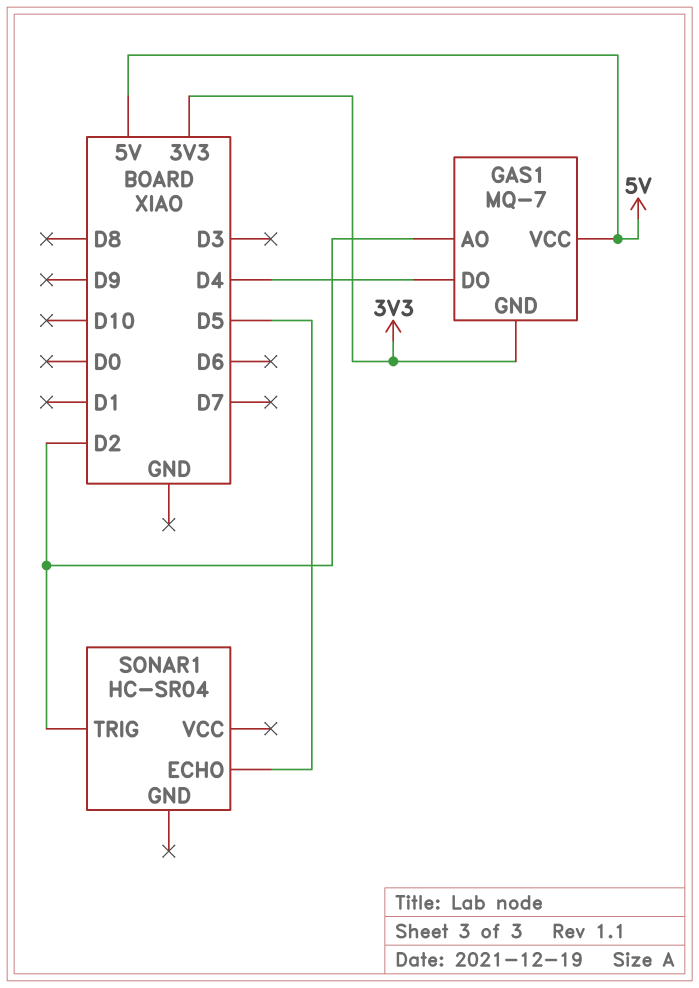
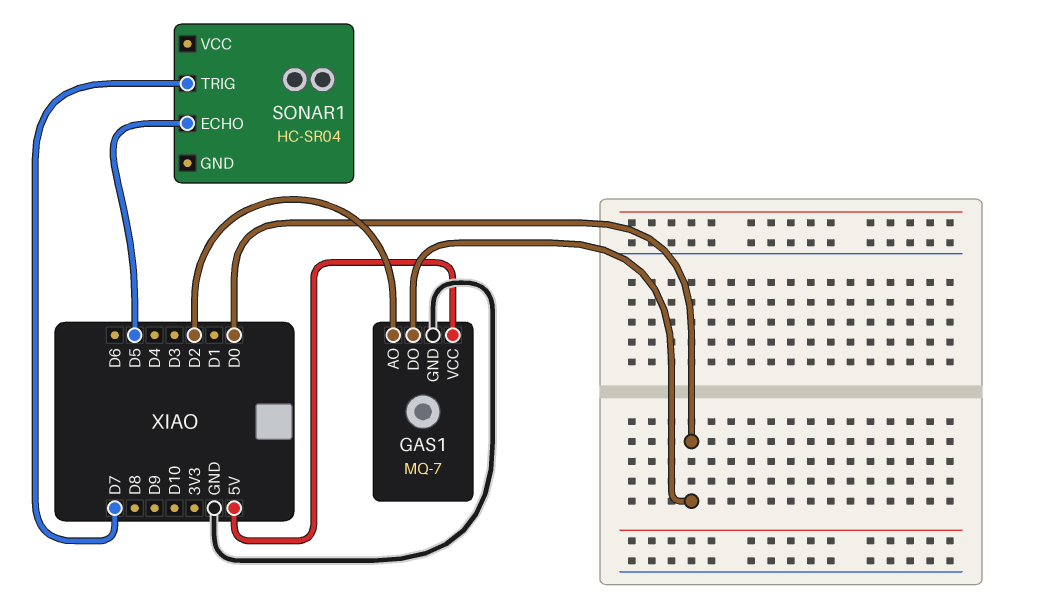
GAS1 pin DO: D4 -> D0
GAS1 pin GND: 3V3 -> GND
SONAR1 pin TRIG: D2 -> D7

